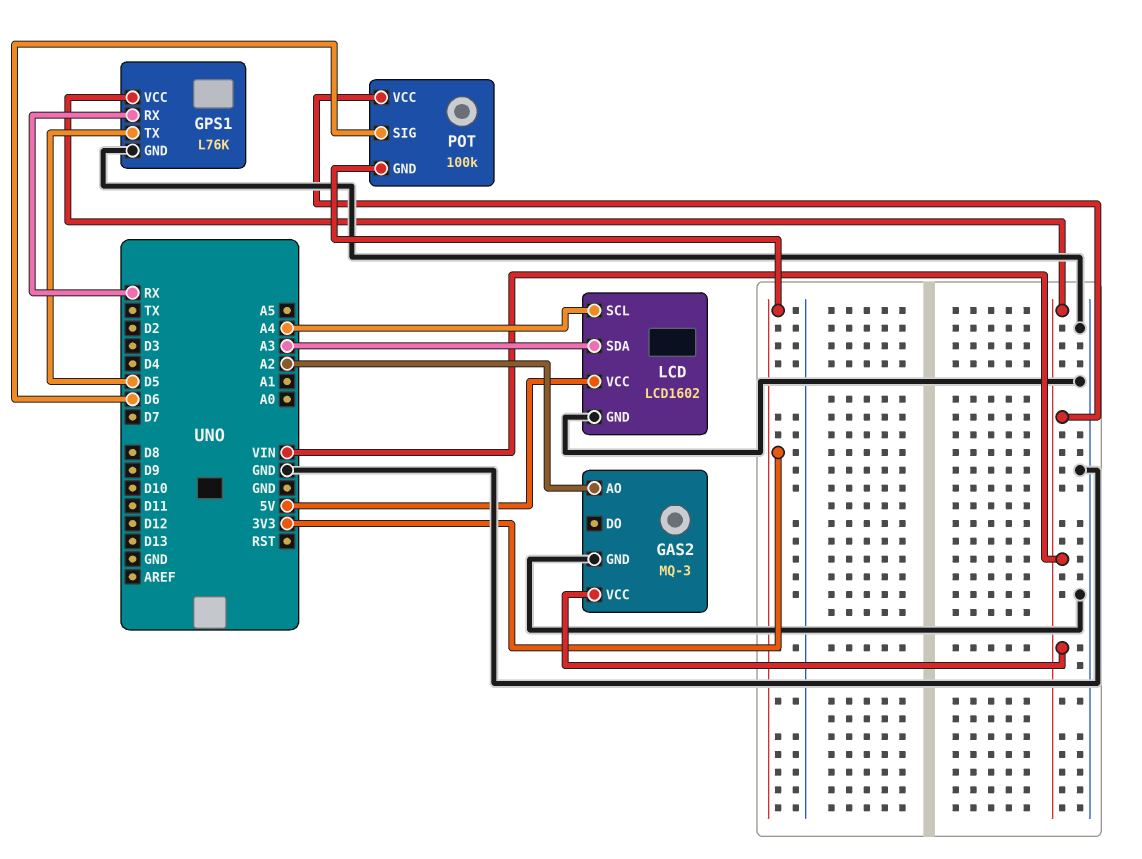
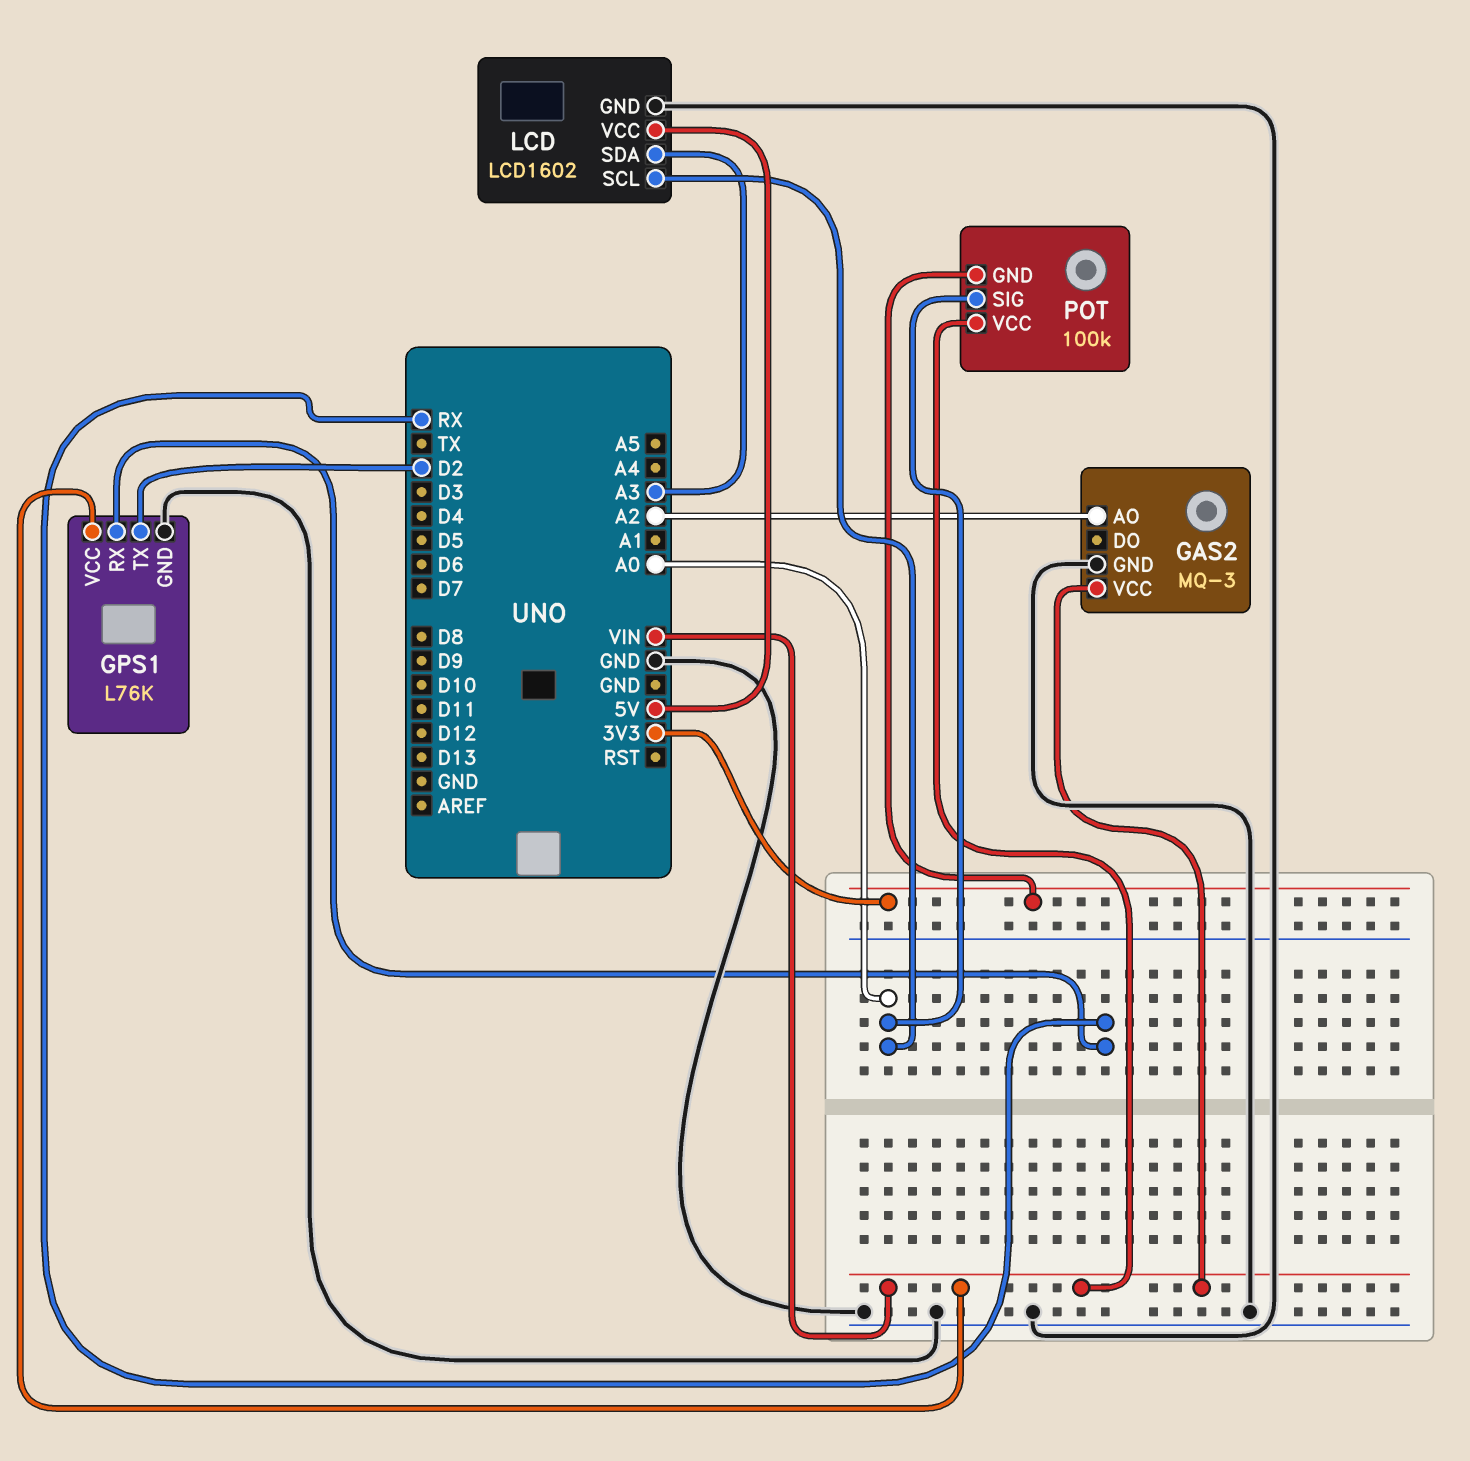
GPS1 pin TX: D5 -> D2
LCD pin SCL: A4 -> A0
POT pin SIG: D6 -> A0

